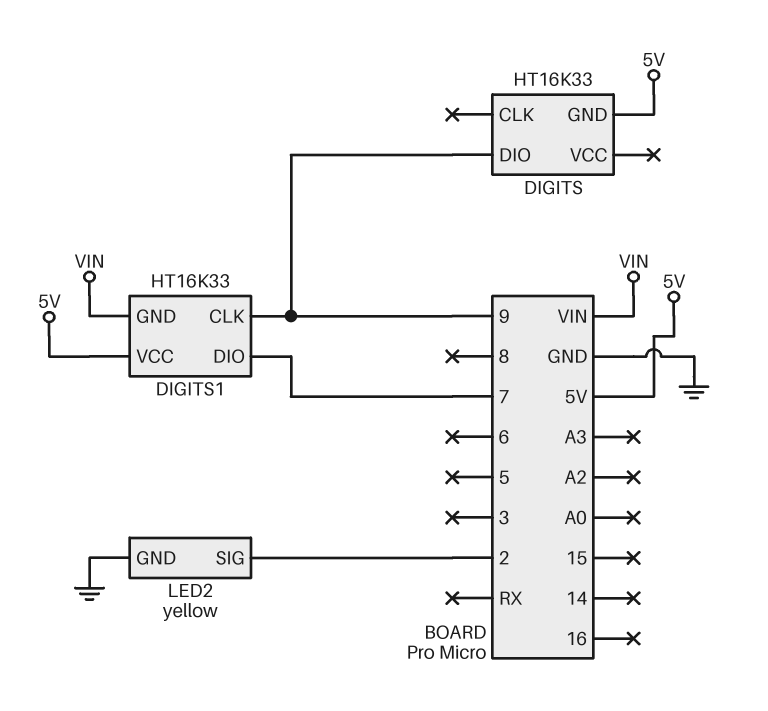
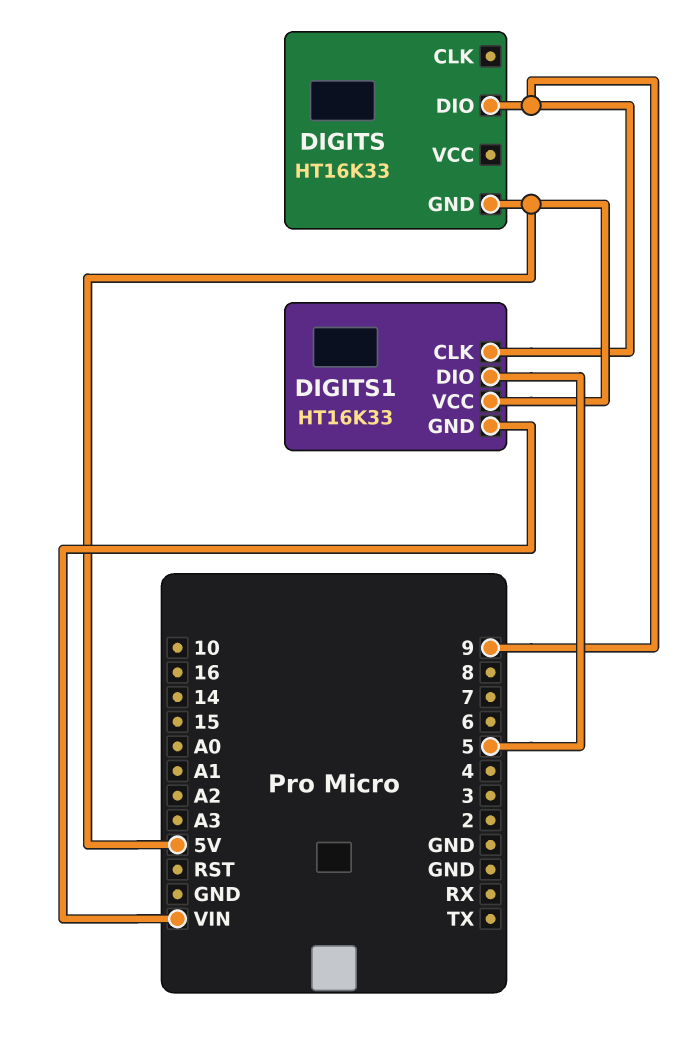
DIGITS1 pin DIO: 7 -> 5
LED2: yellow -> none
LED2 pin GND: GND -> none
LED2 pin SIG: 2 -> none

